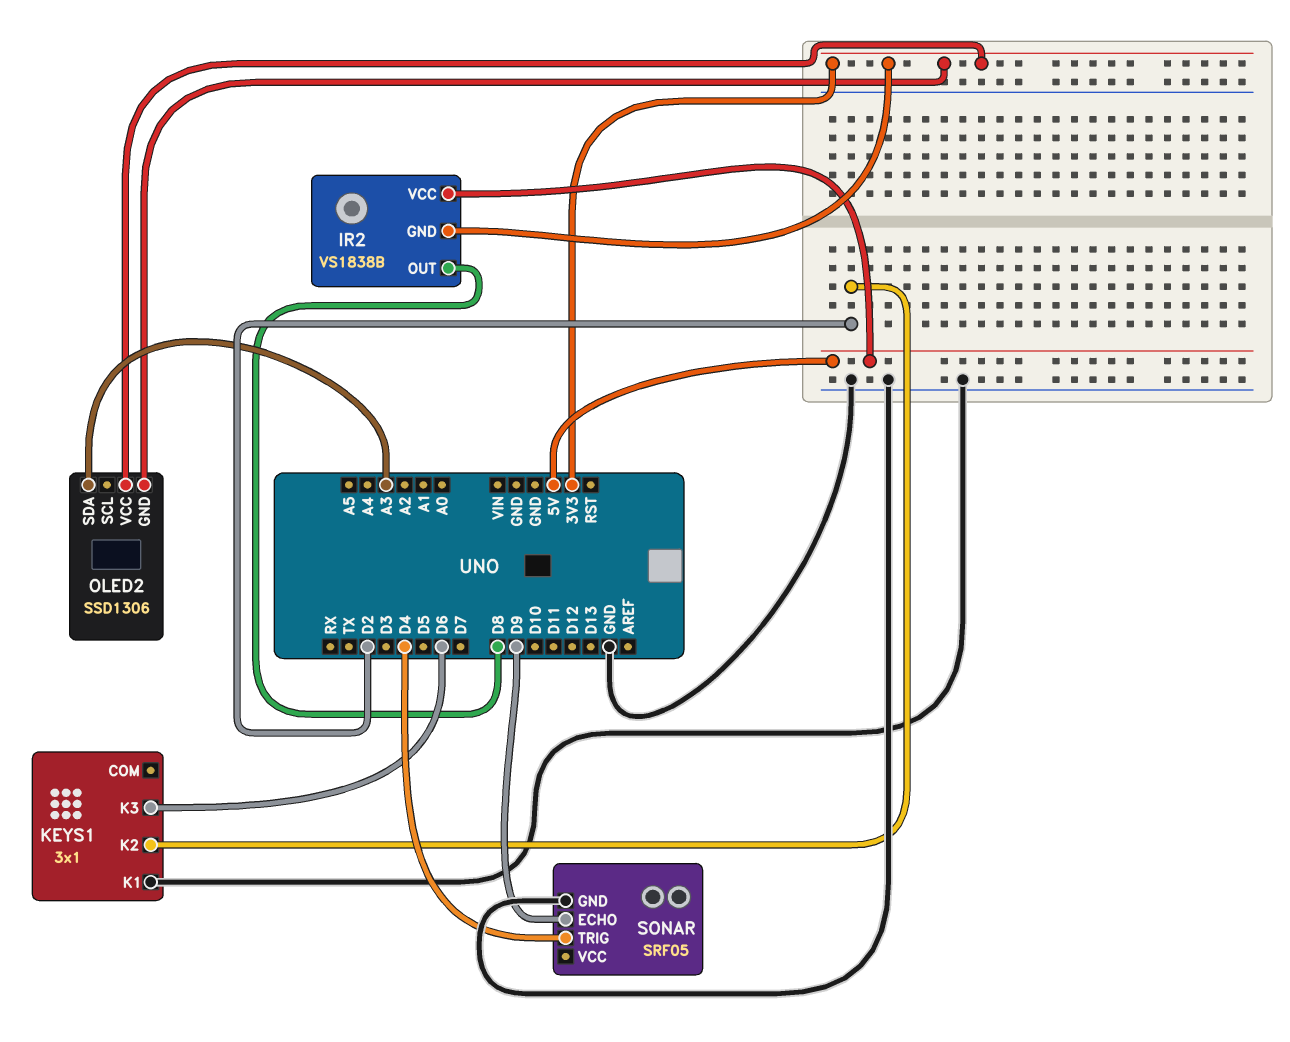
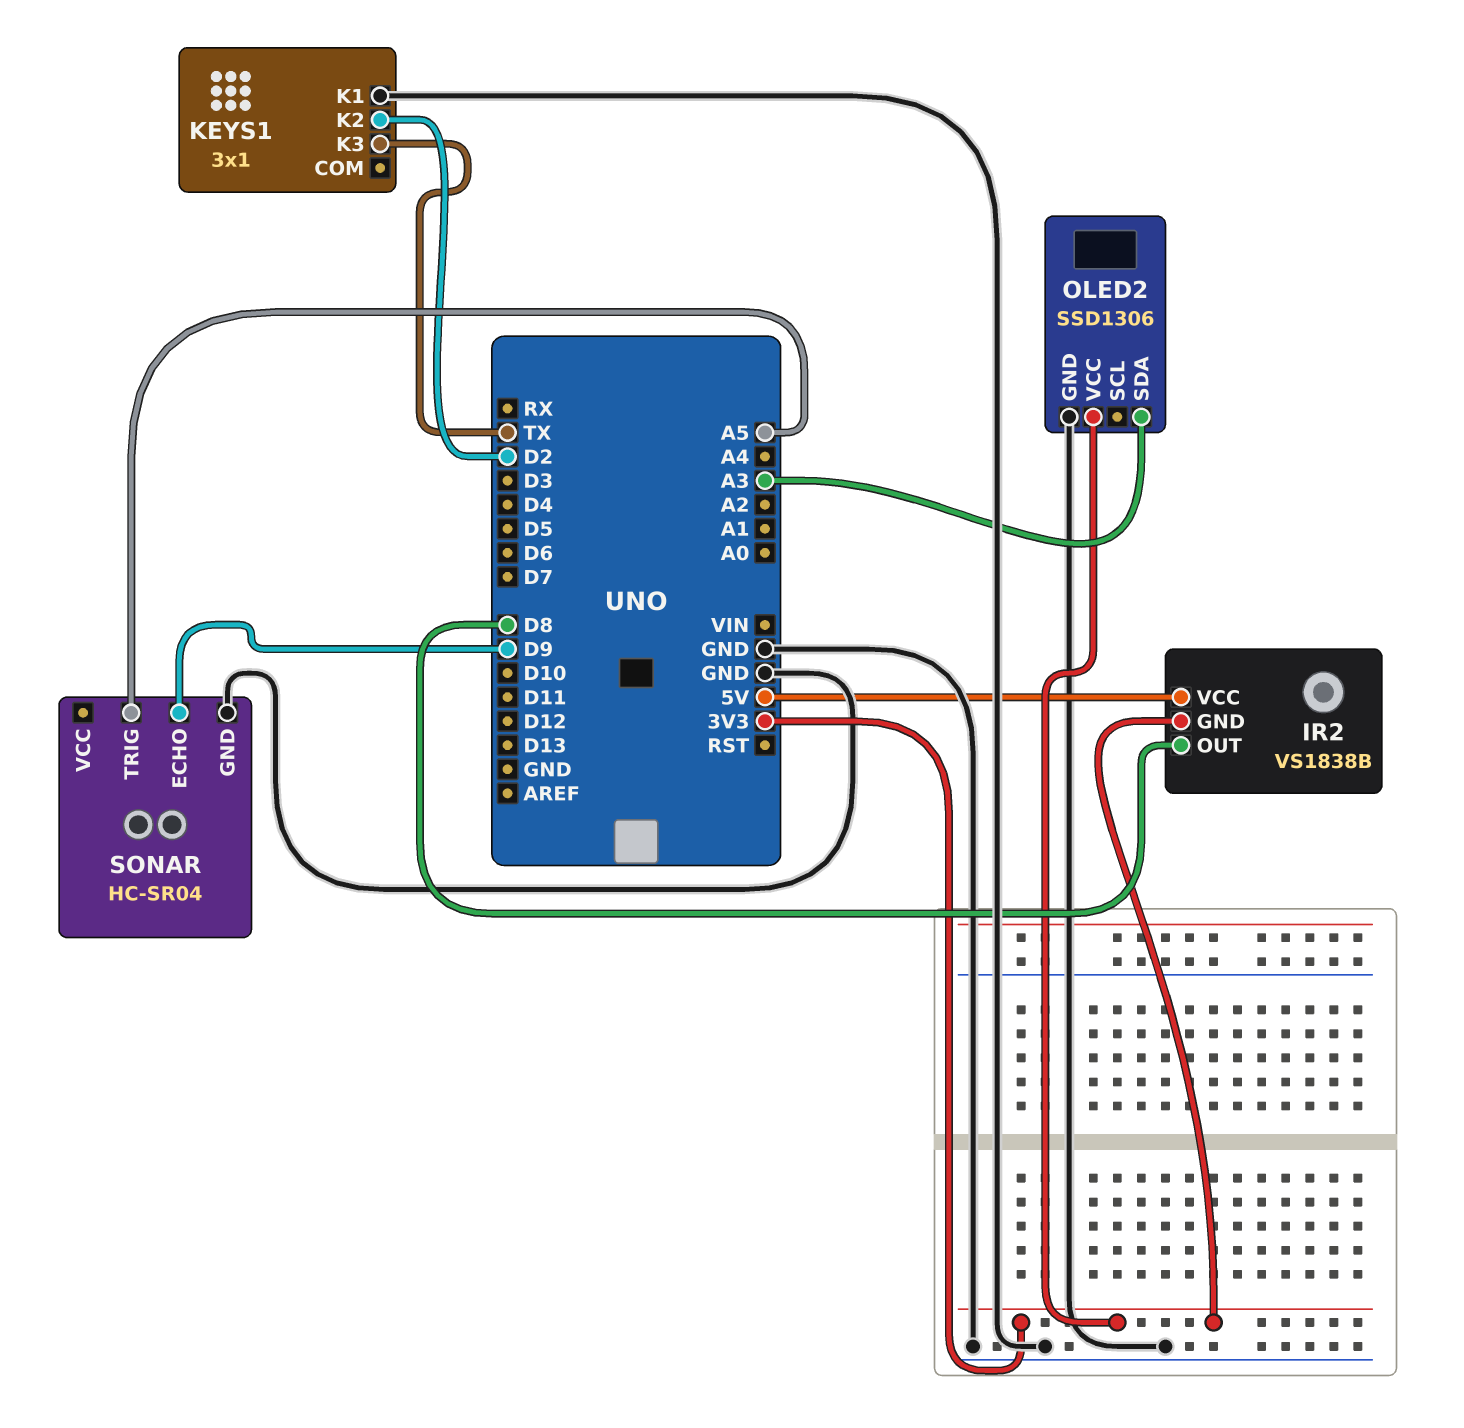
KEYS1 pin K3: D6 -> TX
OLED2 pin GND: 3V3 -> GND
SONAR: SRF05 -> HC-SR04
SONAR pin TRIG: D4 -> A5

